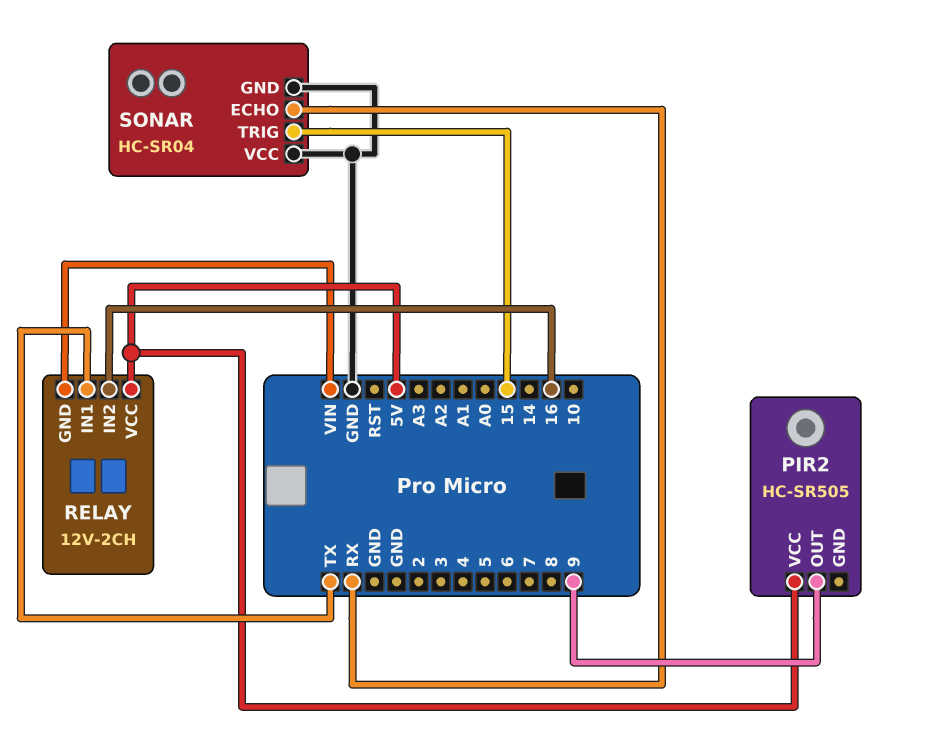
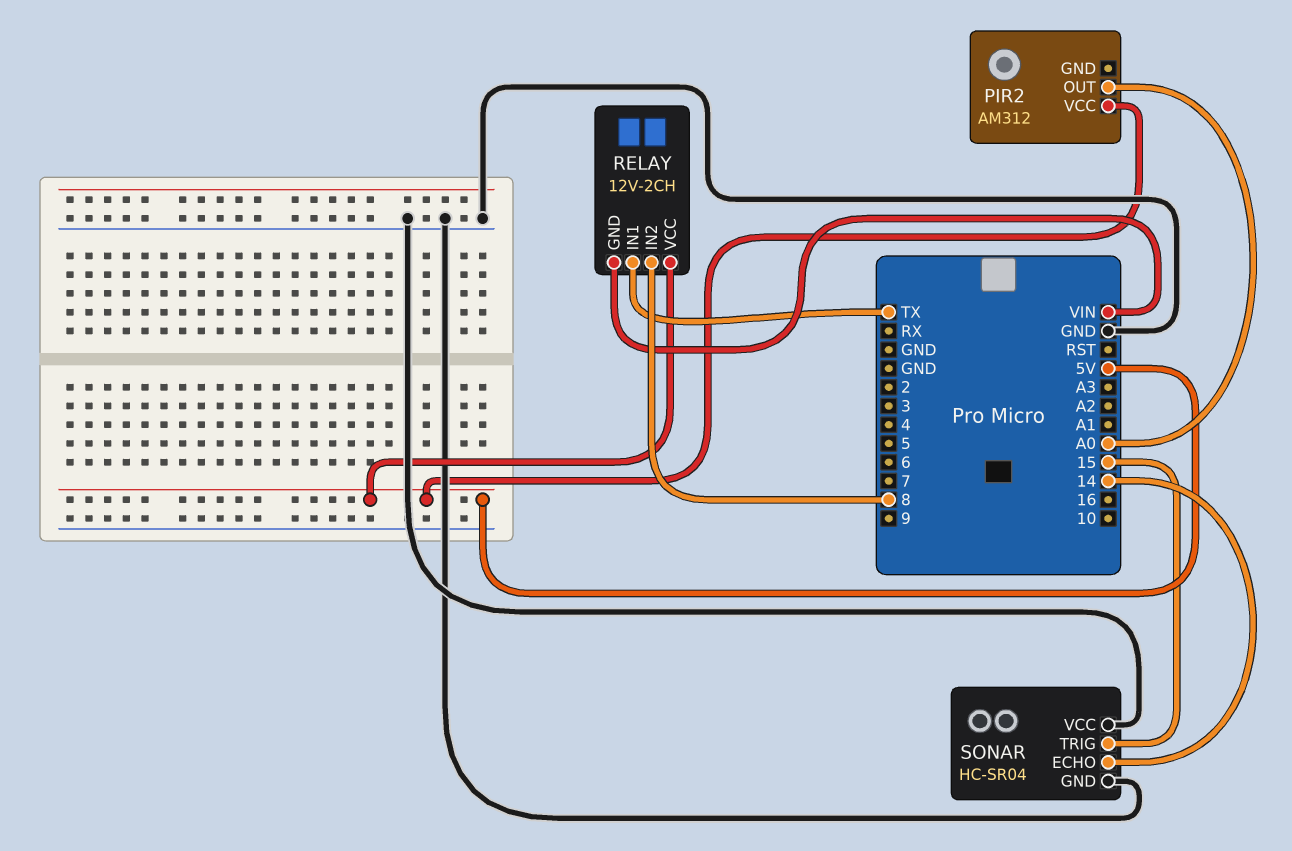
PIR2: HC-SR505 -> AM312
PIR2 pin OUT: 9 -> A0
RELAY pin IN2: 16 -> 8
SONAR pin ECHO: RX -> 14

